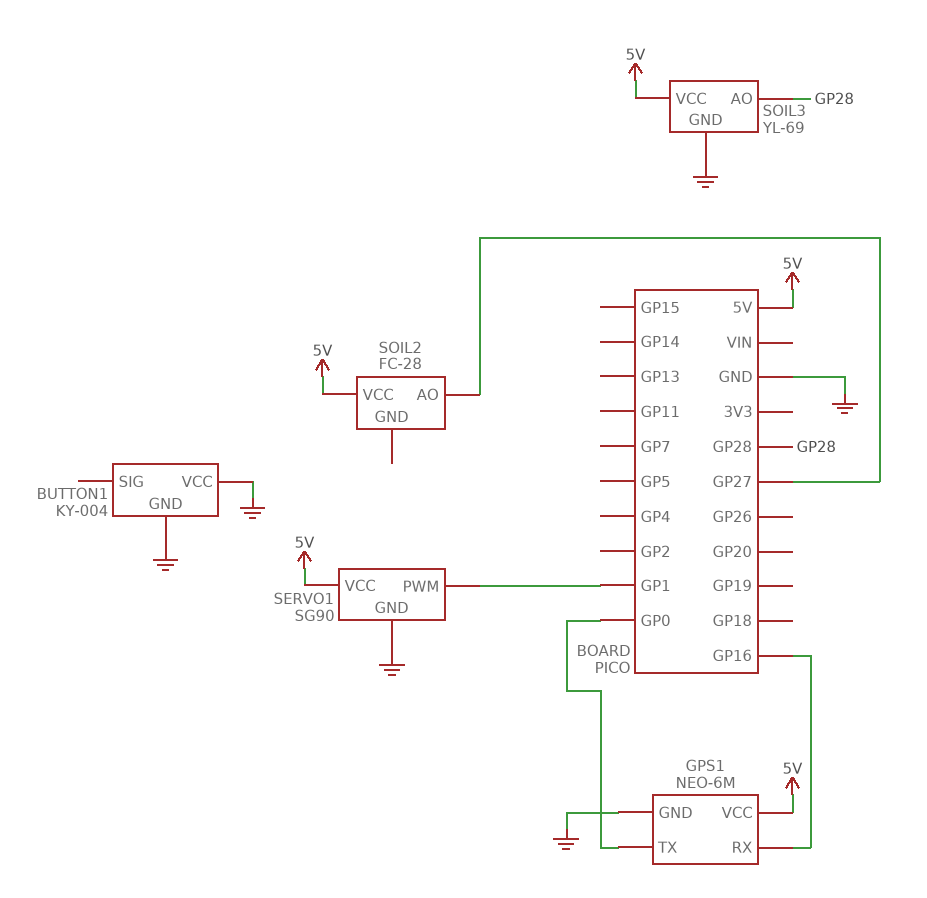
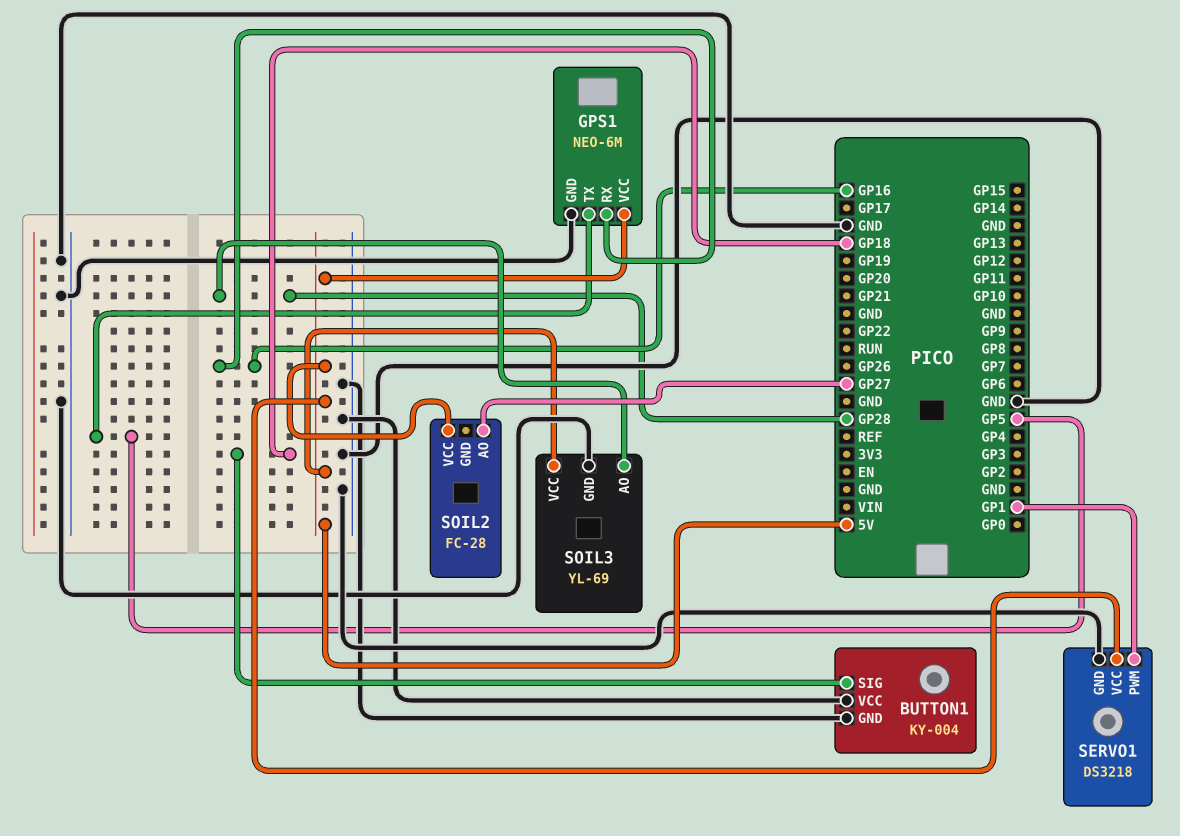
BUTTON1 pin SIG: none -> GP18
GPS1 pin TX: GP0 -> GP5
SERVO1: SG90 -> DS3218

